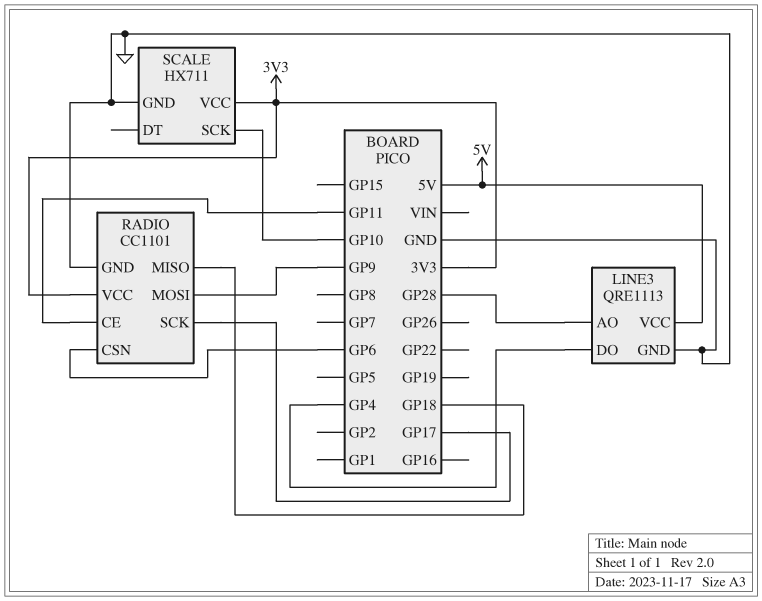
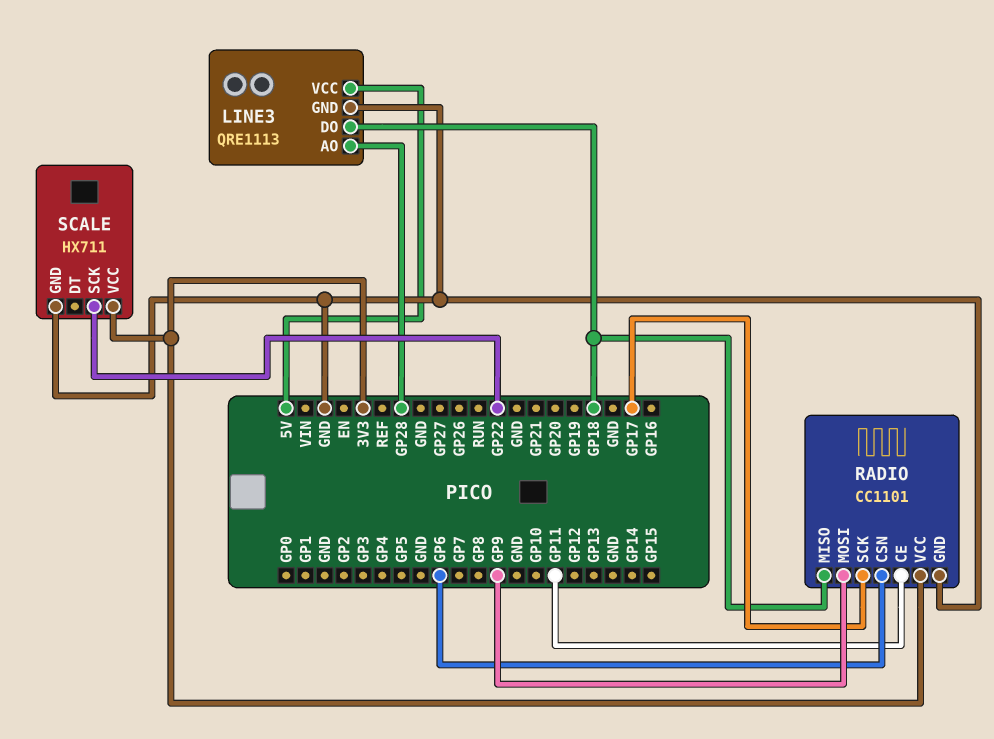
LINE3 pin DO: GP4 -> GP18
SCALE pin SCK: GP10 -> GP22

